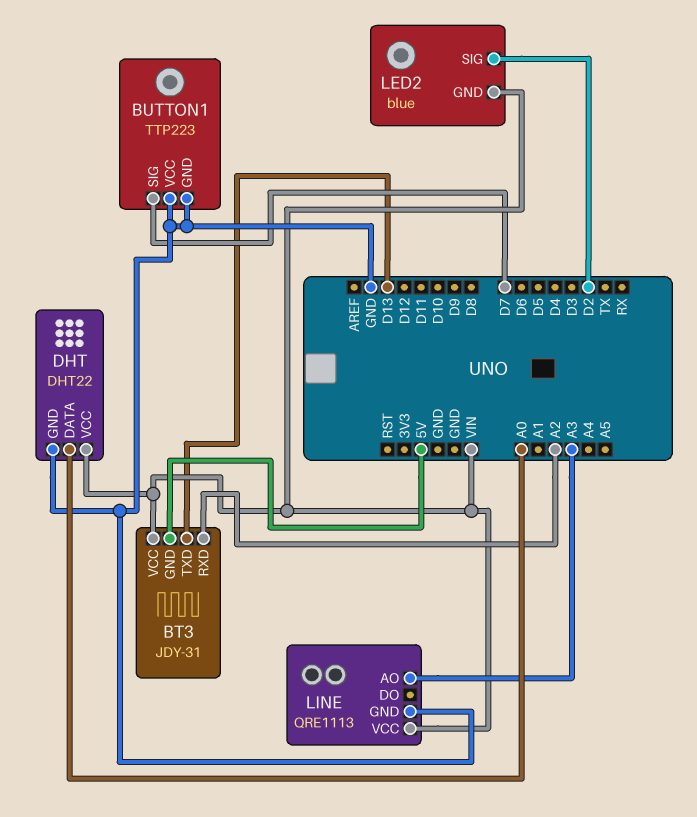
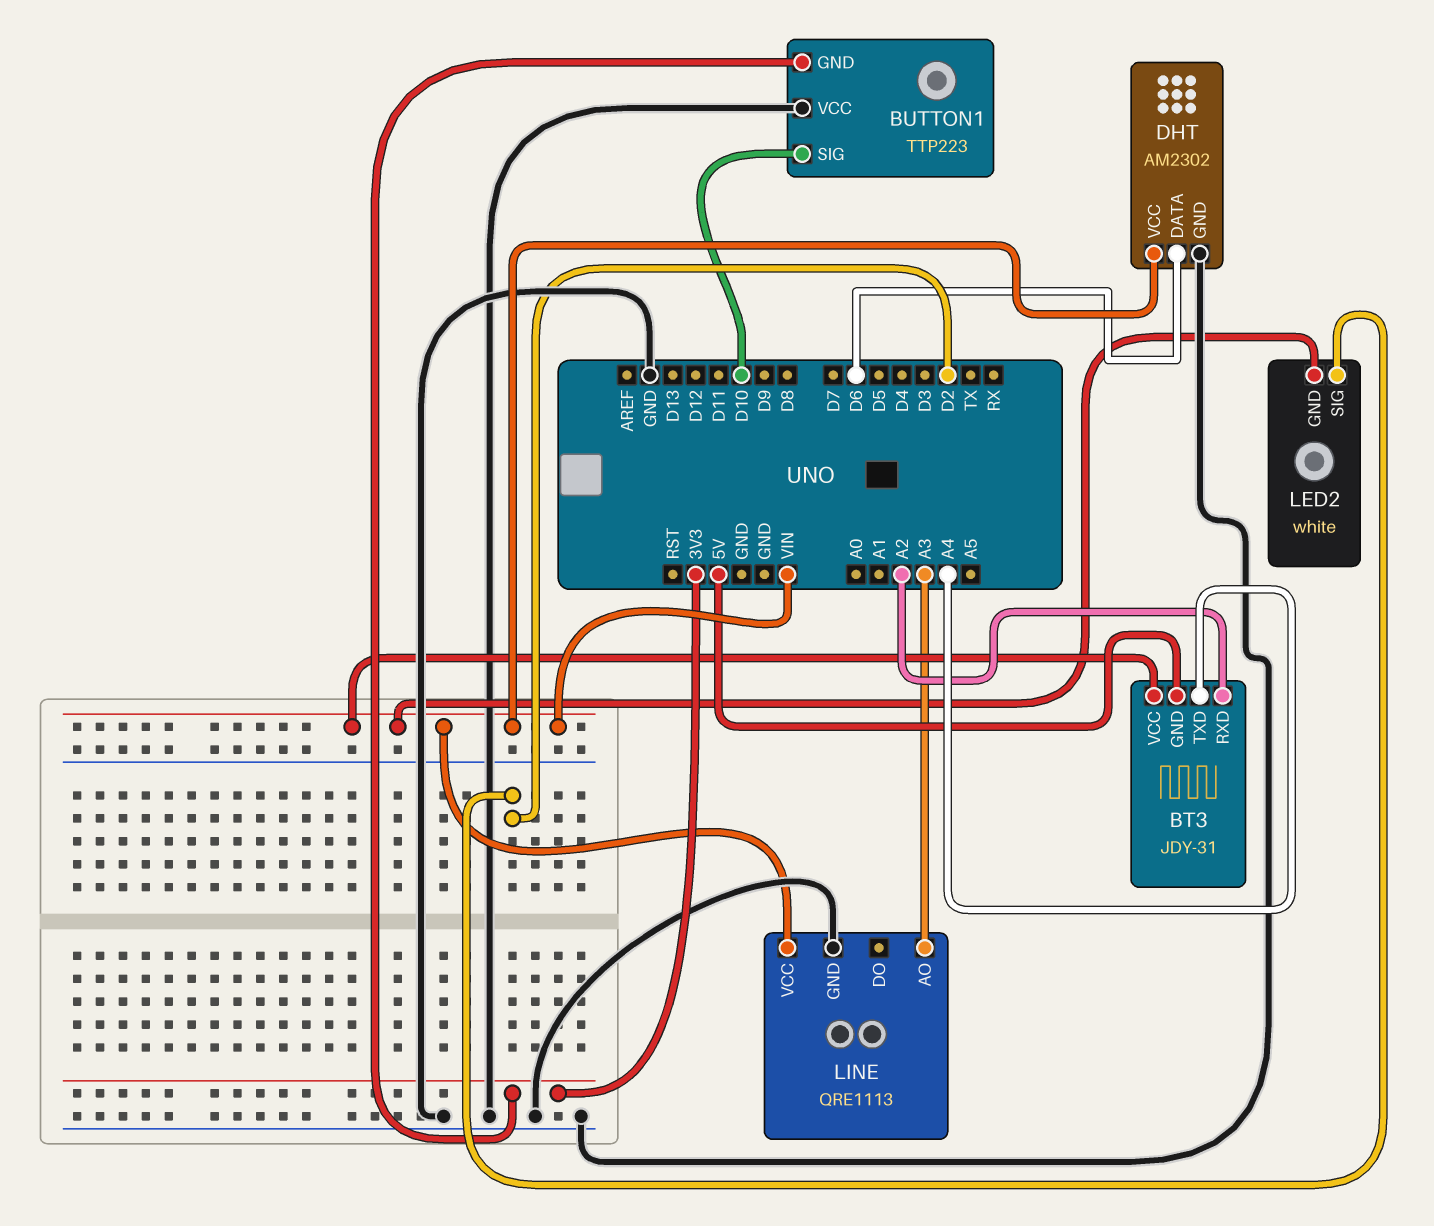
BT3 pin TXD: D13 -> A4
BUTTON1 pin GND: GND -> 3V3
BUTTON1 pin SIG: D7 -> D10
DHT: DHT22 -> AM2302
DHT pin DATA: A0 -> D6
LED2: blue -> white

